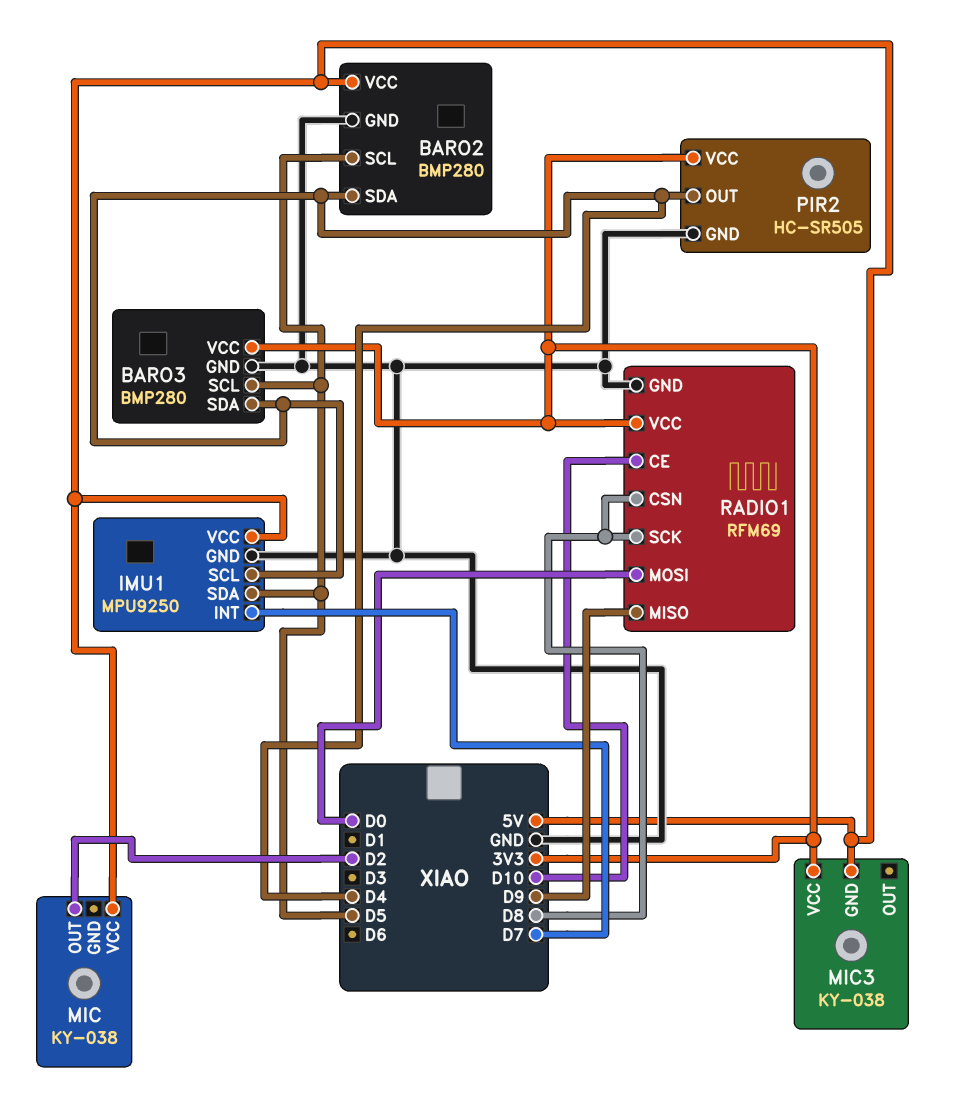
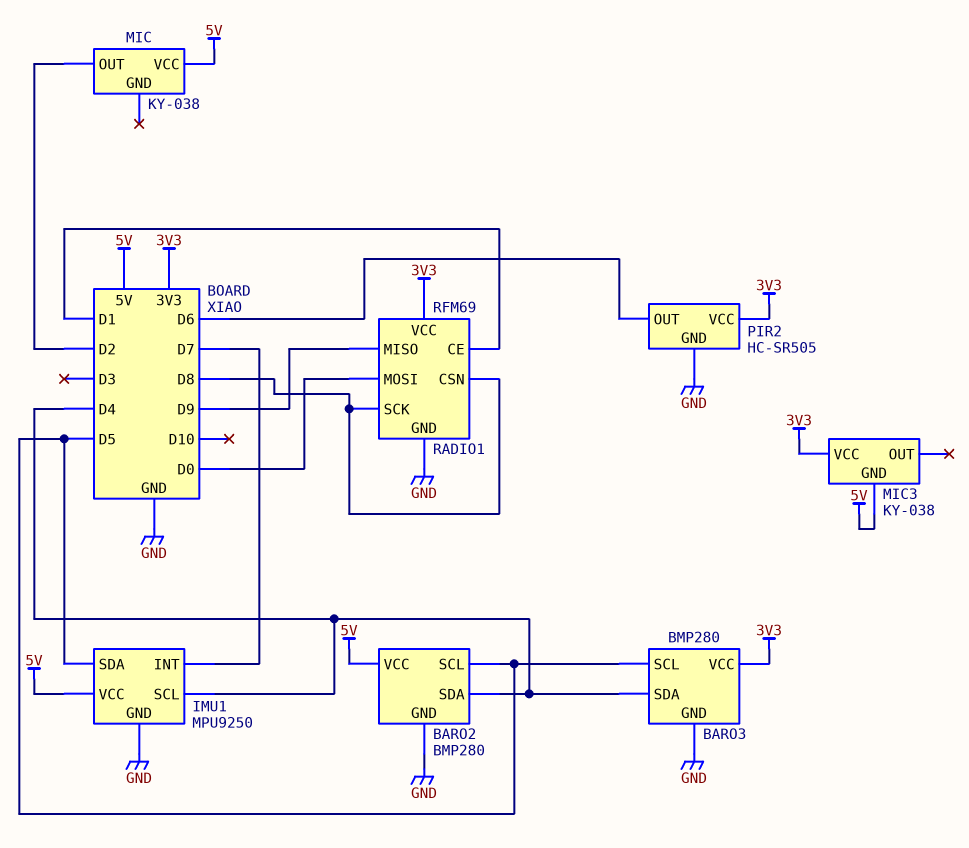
PIR2 pin OUT: D4 -> D6
RADIO1 pin CE: D10 -> D1

